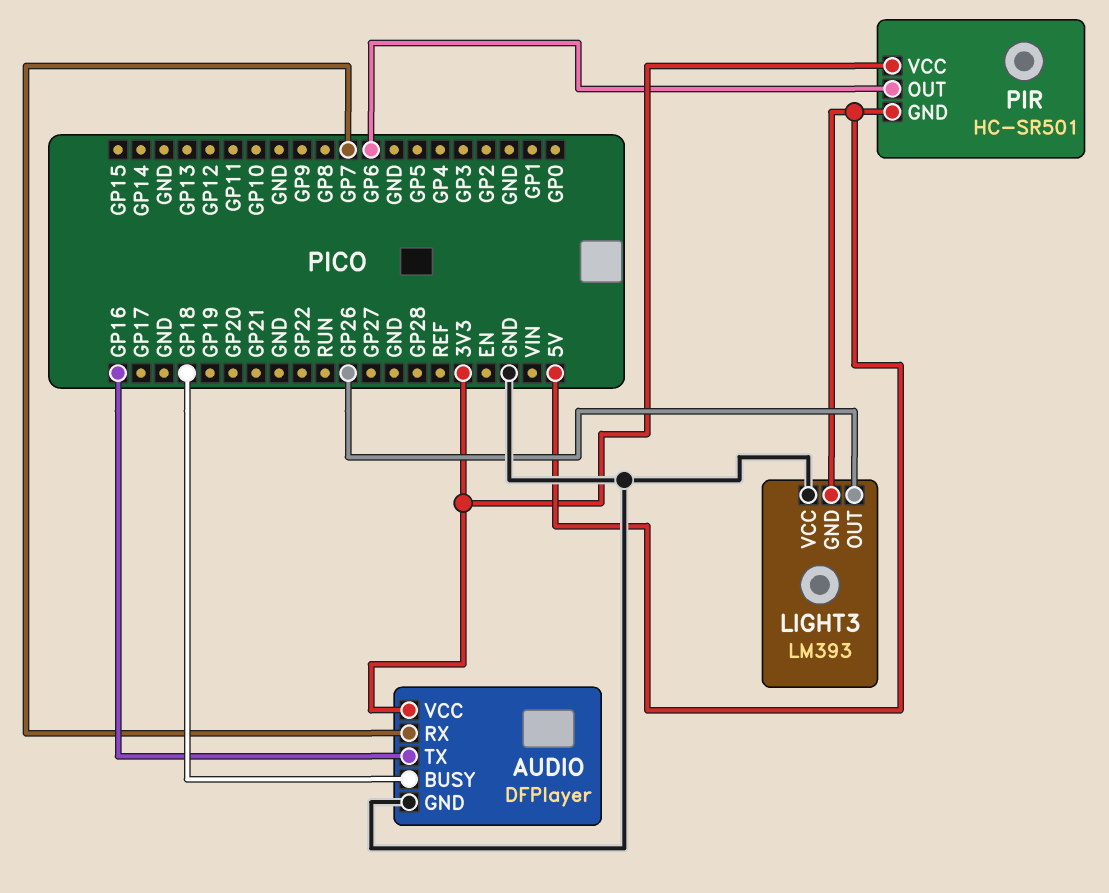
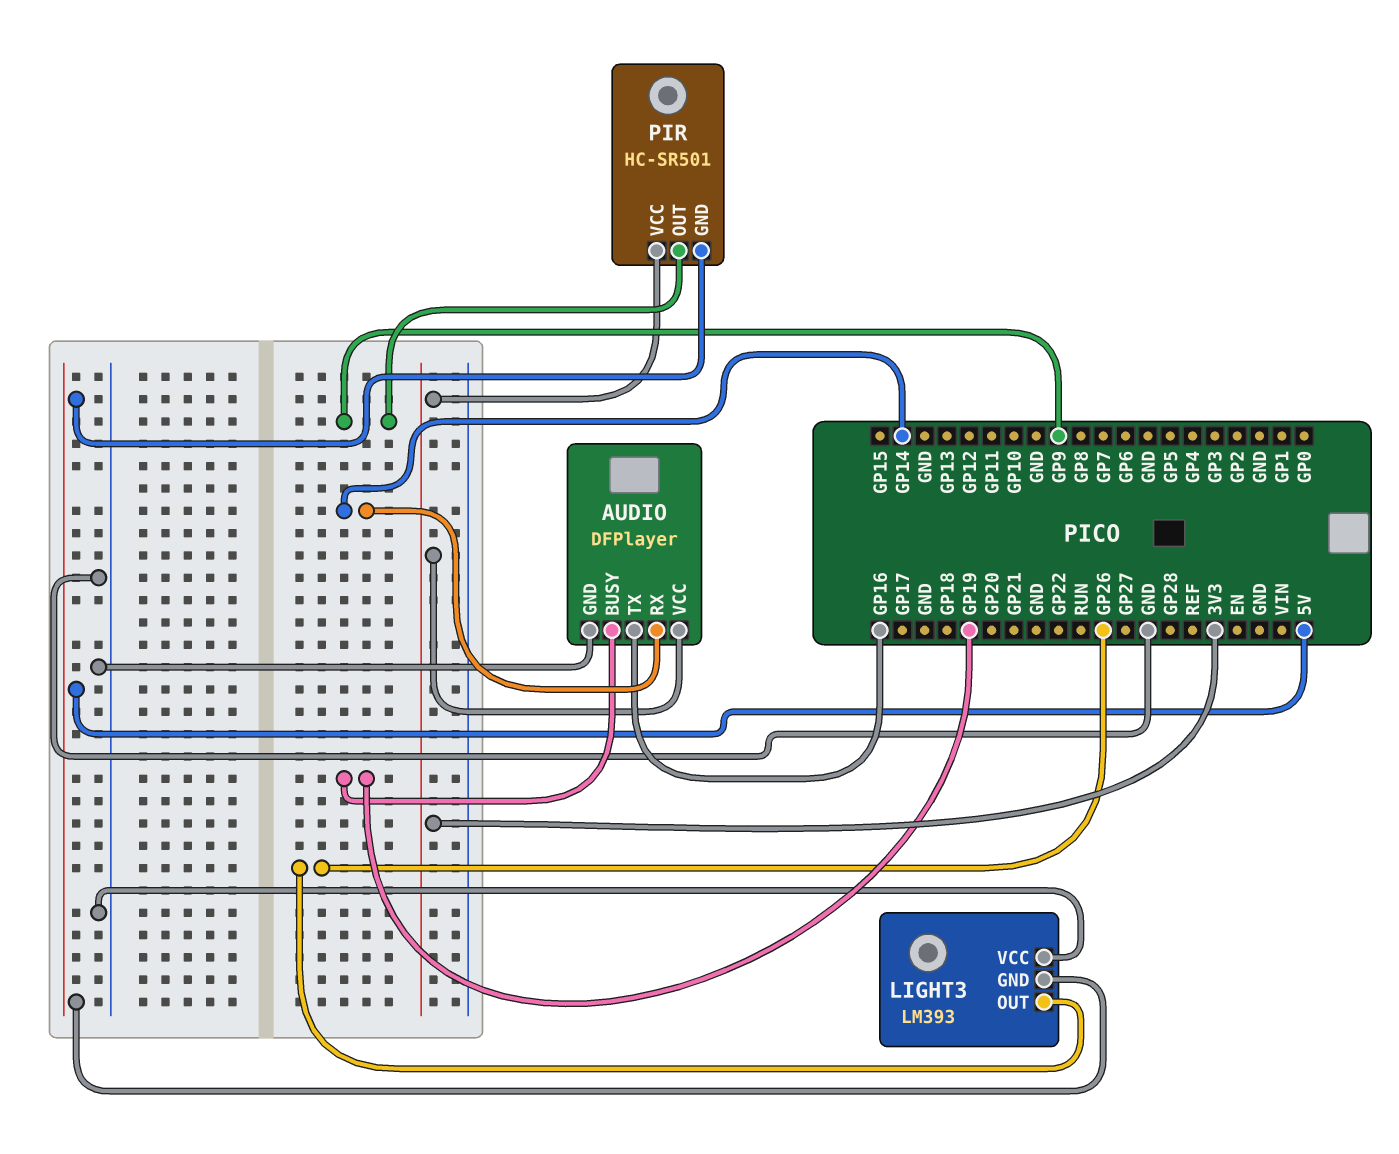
AUDIO pin BUSY: GP18 -> GP19
AUDIO pin RX: GP7 -> GP14
PIR pin OUT: GP6 -> GP9

